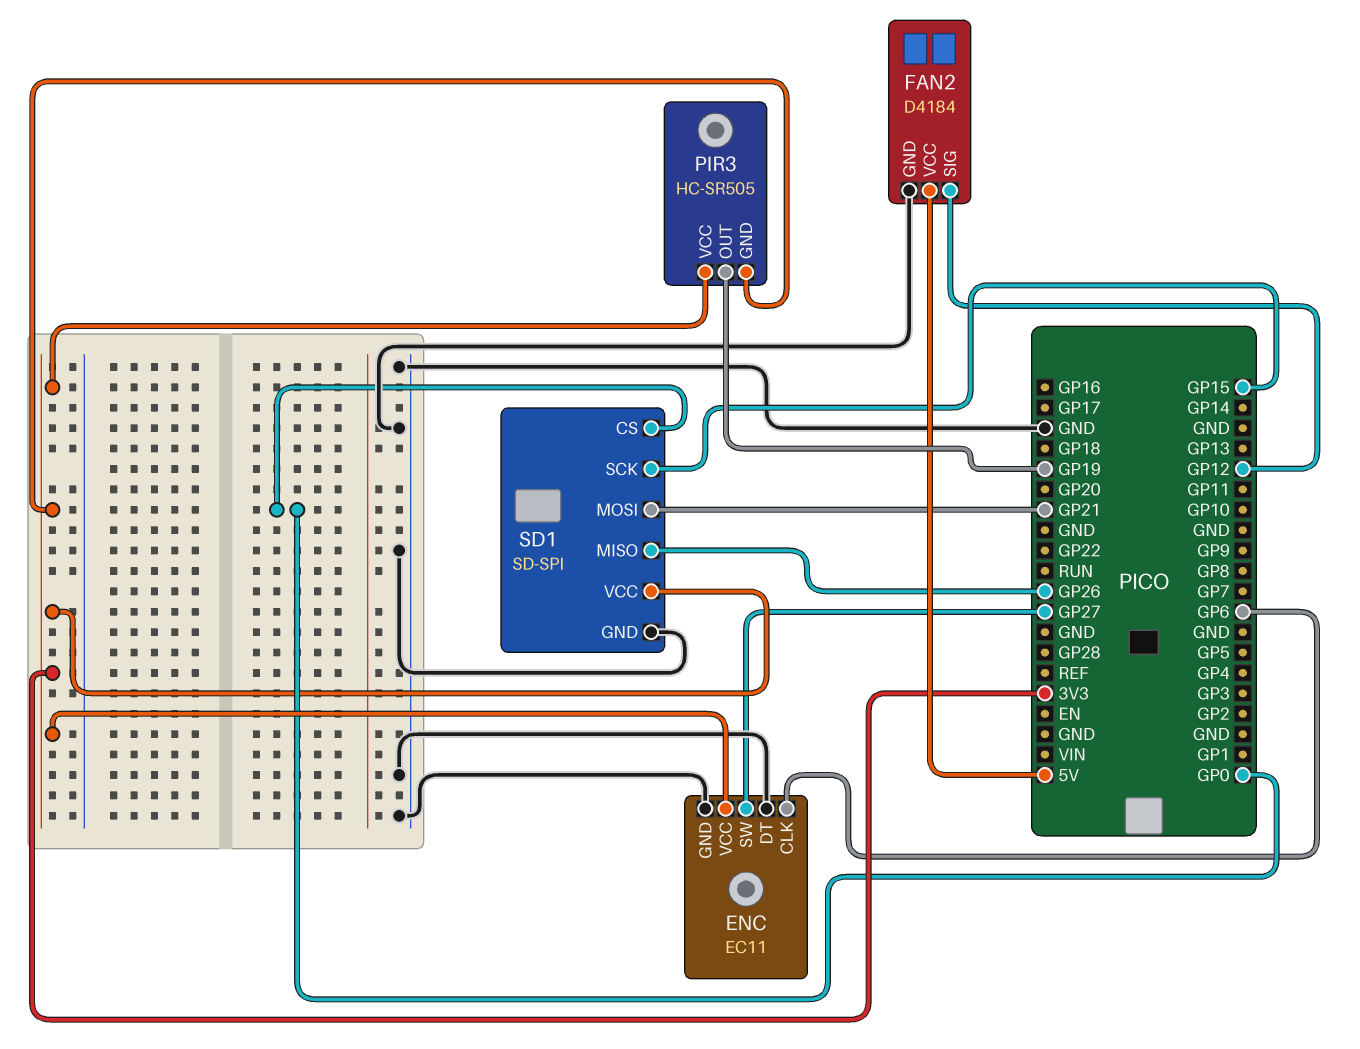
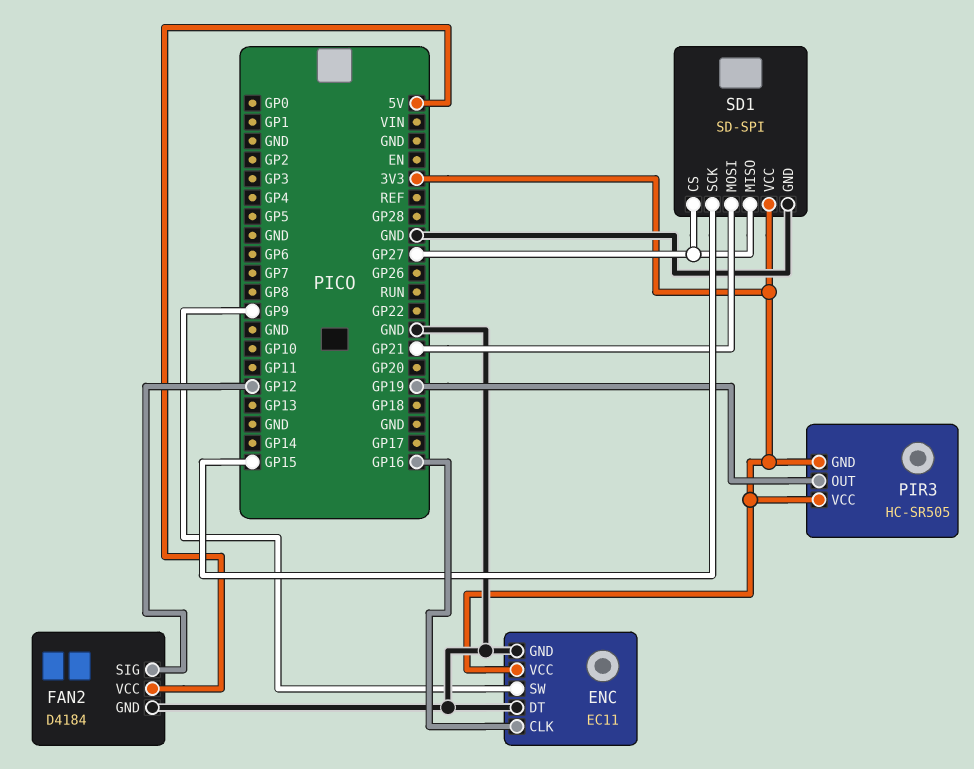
ENC pin CLK: GP6 -> GP16
ENC pin SW: GP27 -> GP9
SD1 pin CS: GP0 -> GP27
SD1 pin MISO: GP26 -> GP27

